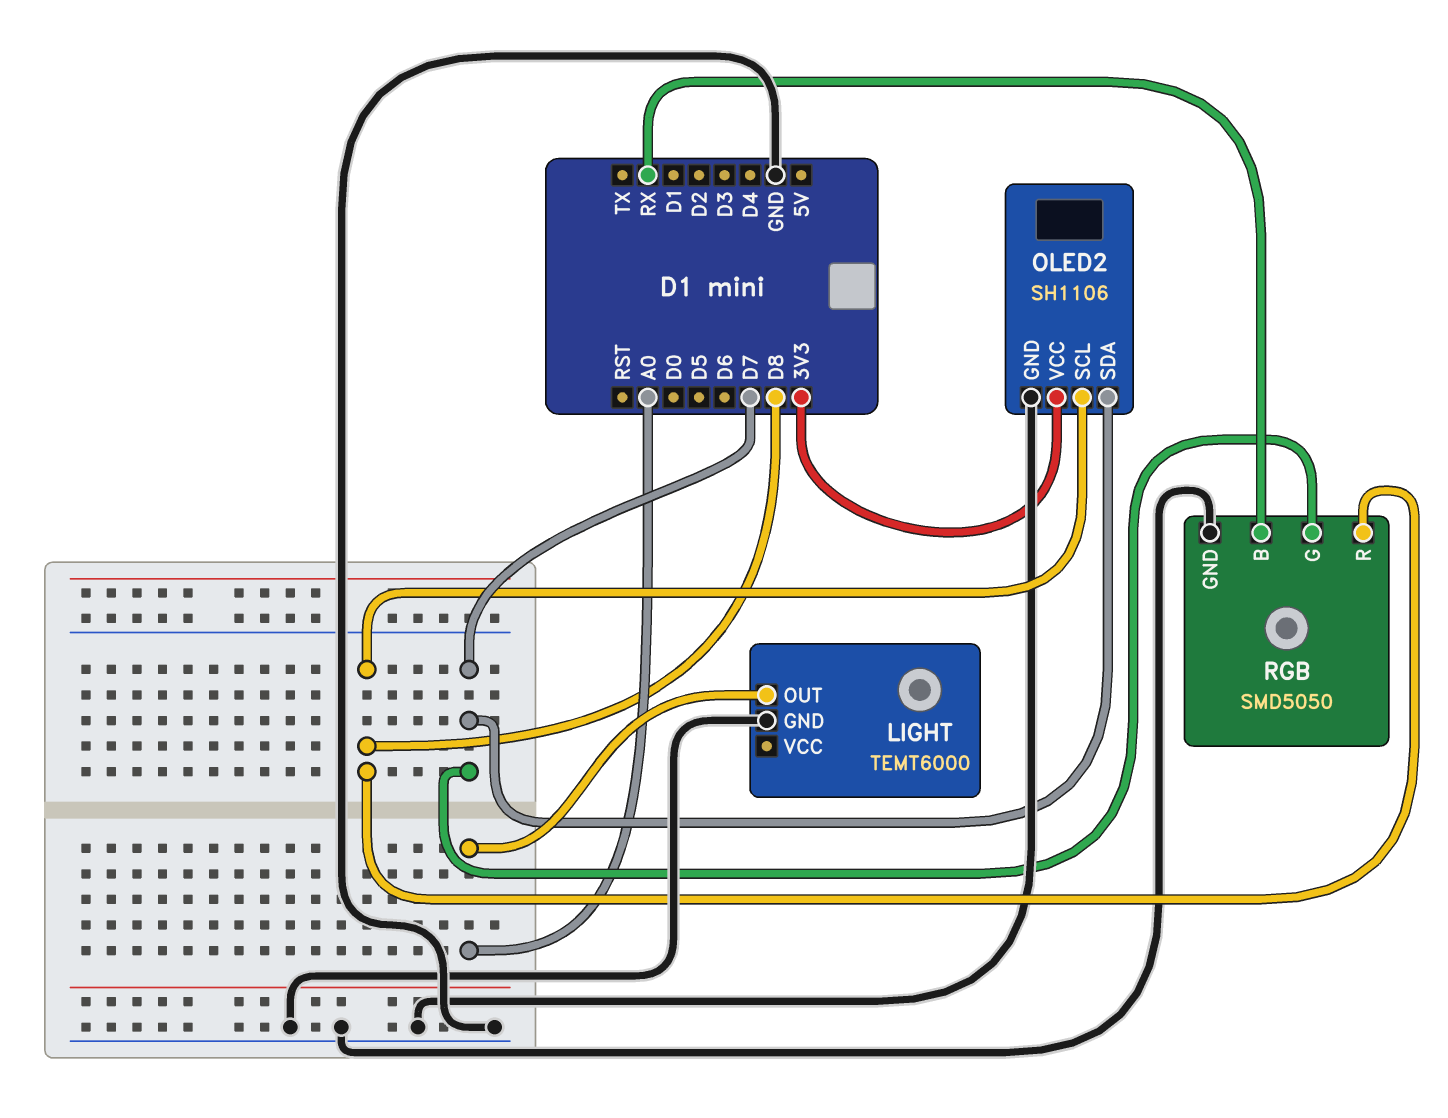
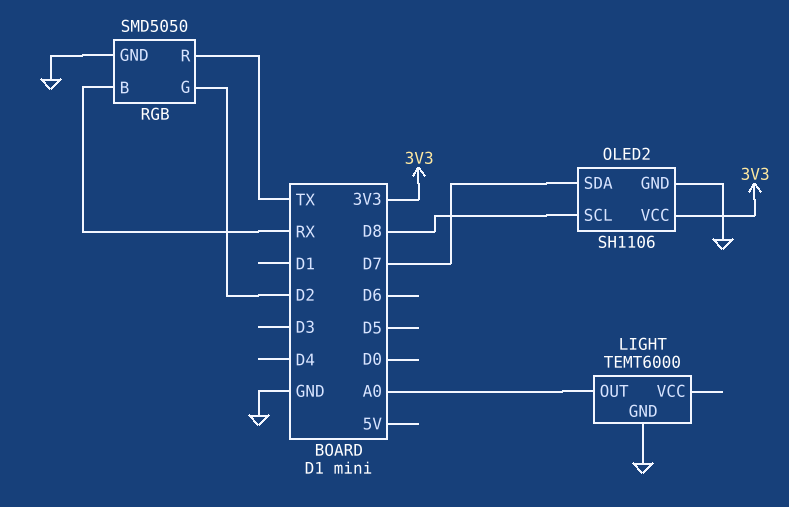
RGB pin G: D7 -> D2
RGB pin R: D8 -> TX

